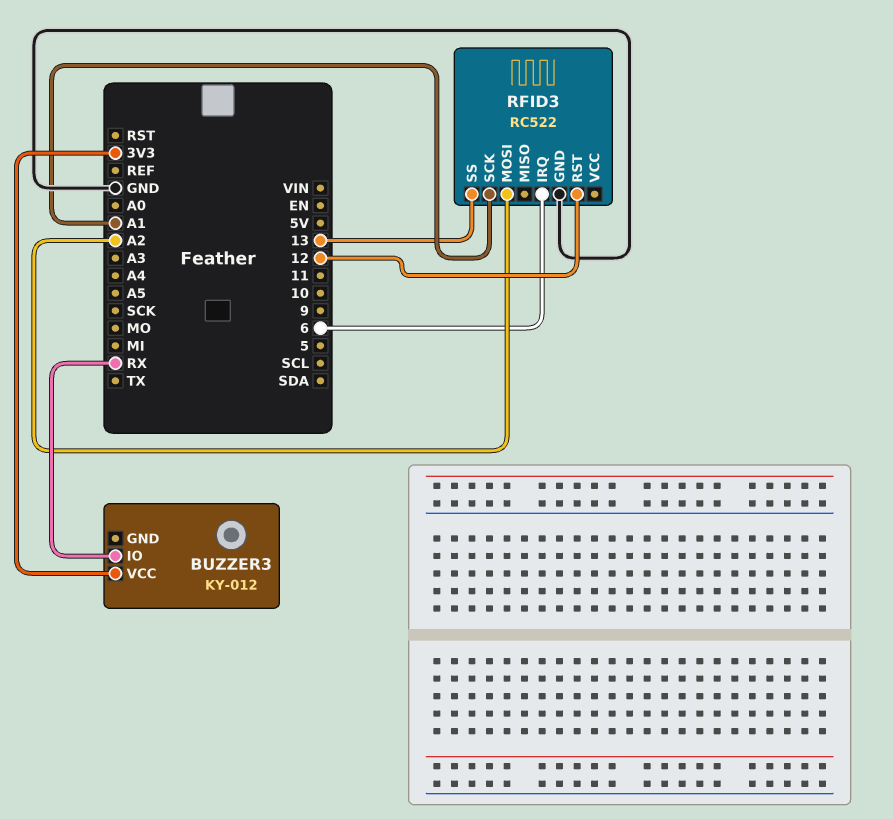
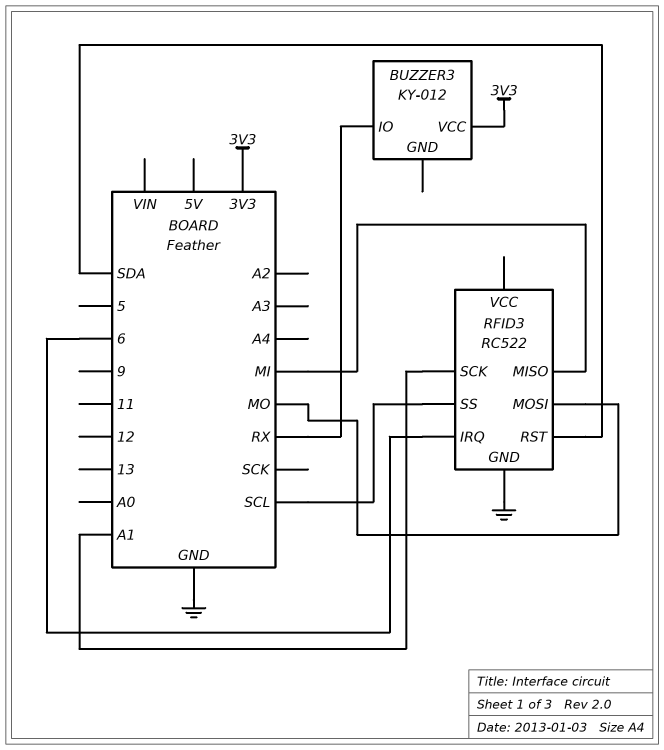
RFID3 pin MISO: none -> MI
RFID3 pin MOSI: A2 -> MO
RFID3 pin RST: 12 -> SDA
RFID3 pin SS: 13 -> SCL

